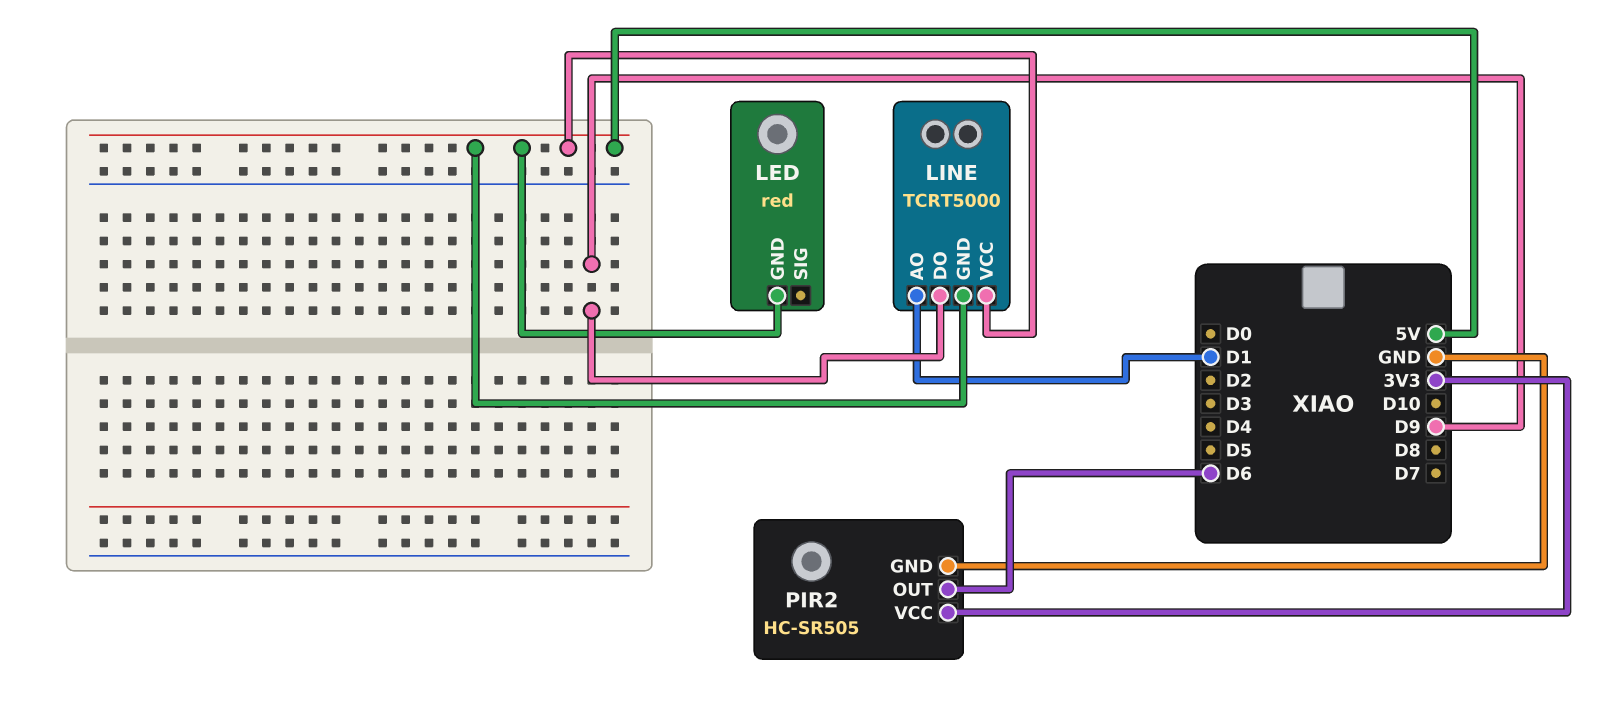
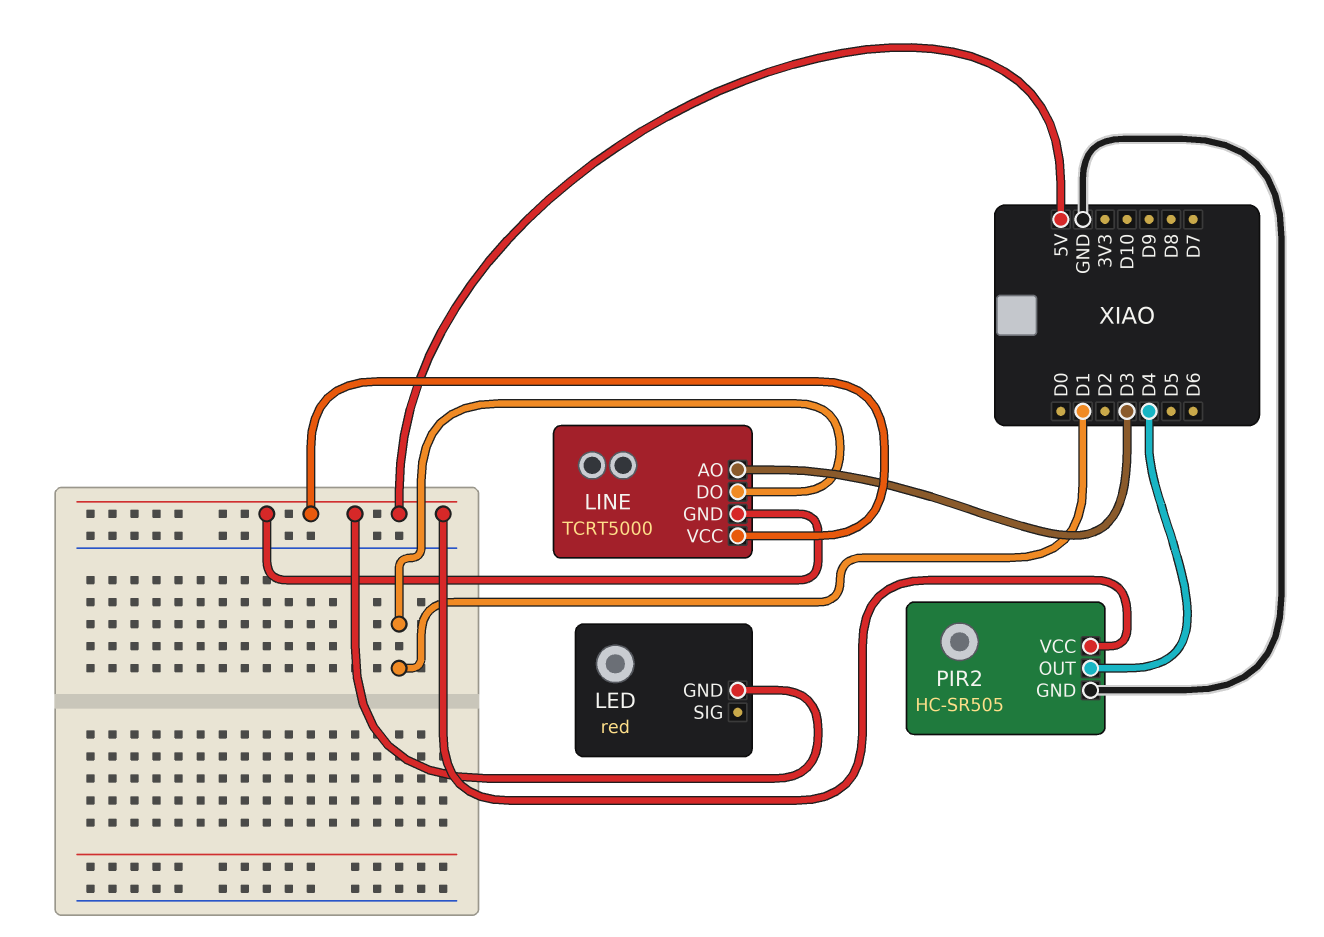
LINE pin AO: D1 -> D3
LINE pin DO: D9 -> D1
PIR2 pin OUT: D6 -> D4
PIR2 pin VCC: 3V3 -> 5V

